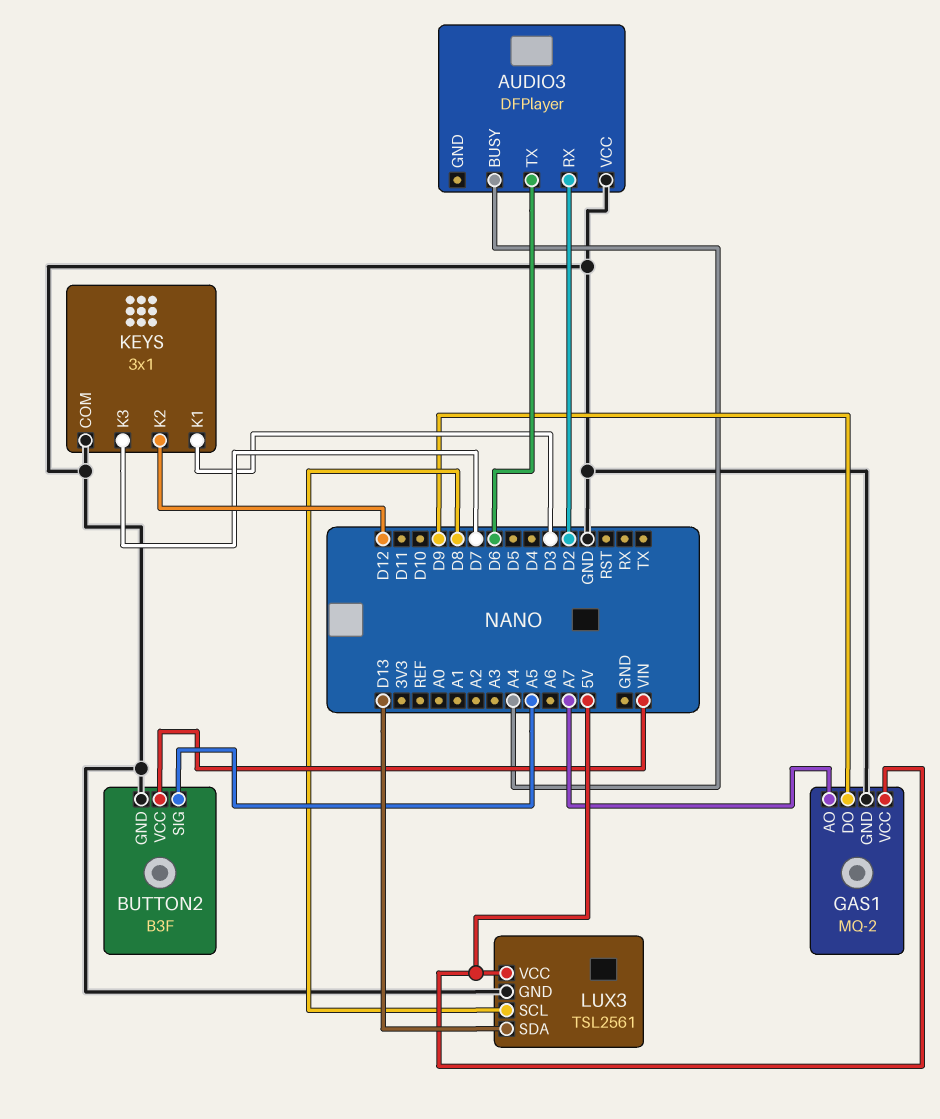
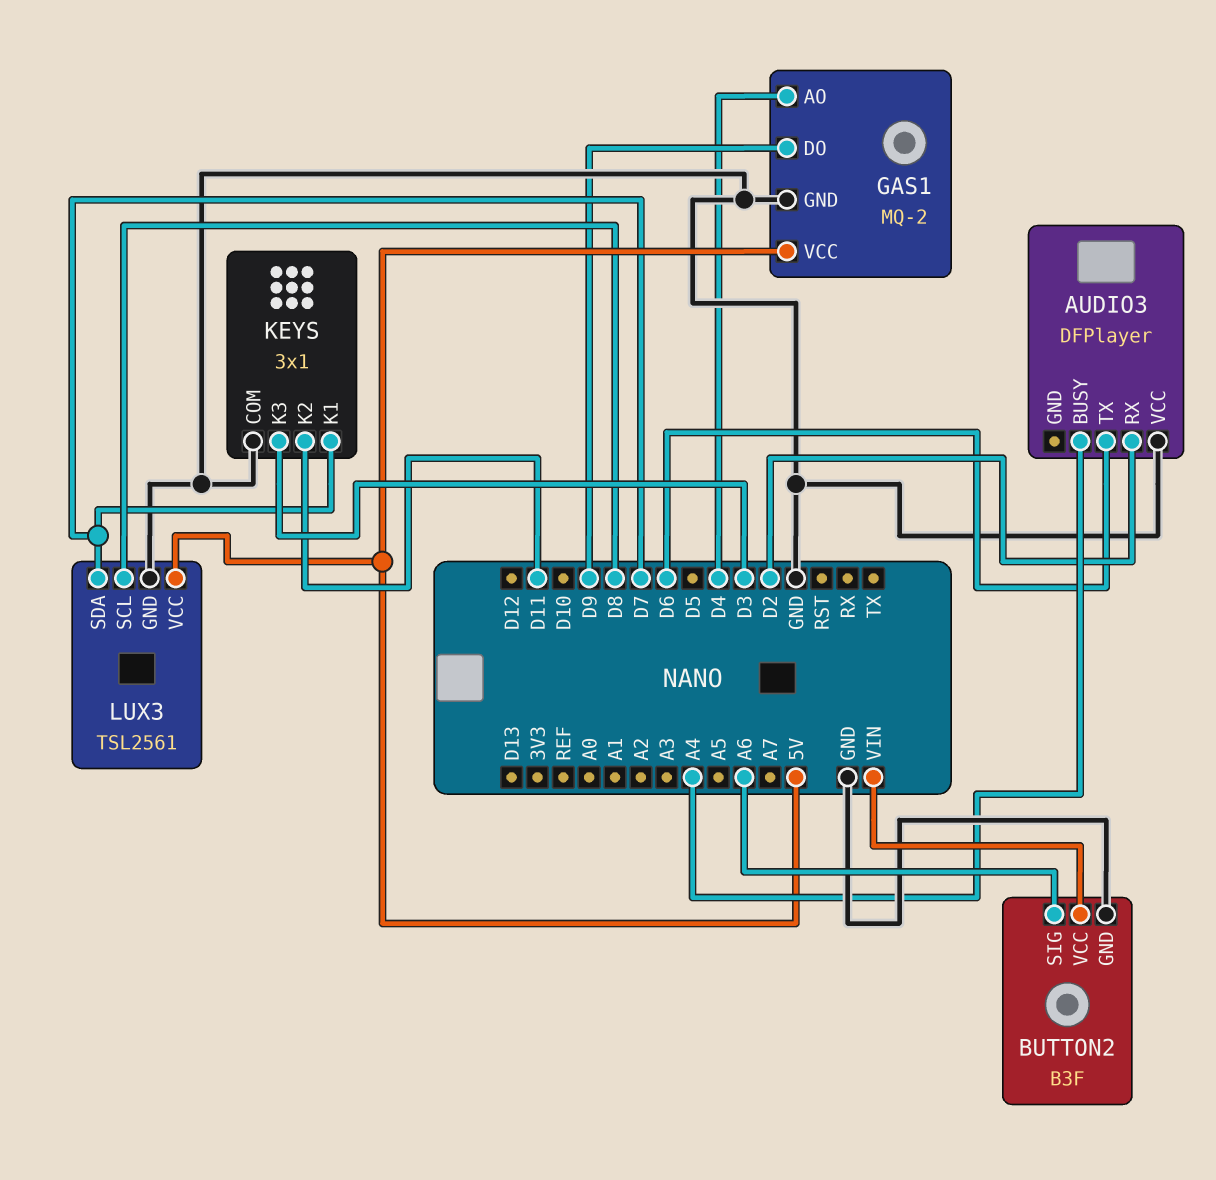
BUTTON2 pin SIG: A5 -> A6
GAS1 pin AO: A7 -> D4
KEYS pin K1: D3 -> D7
KEYS pin K2: D12 -> D11
KEYS pin K3: D7 -> D3
LUX3 pin SDA: D13 -> D7

